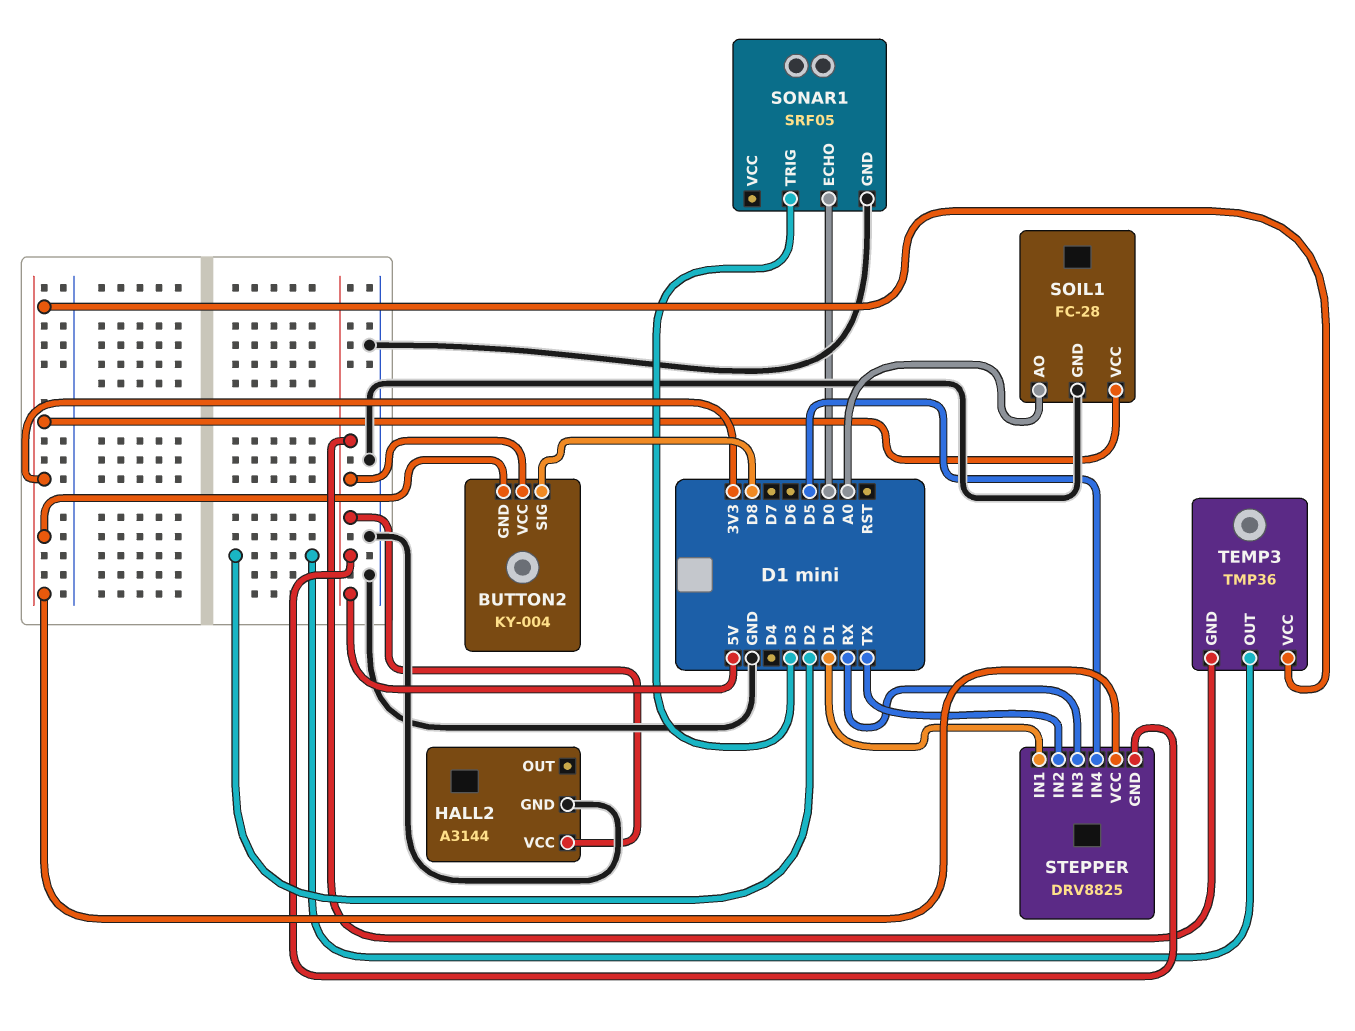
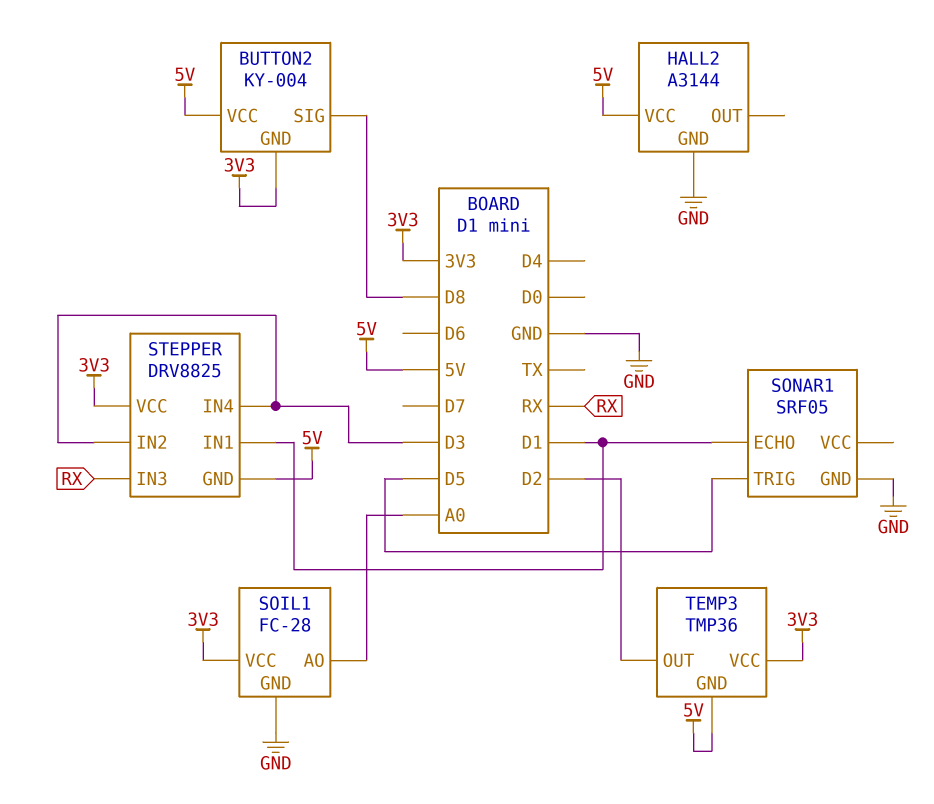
SONAR1 pin ECHO: D0 -> D1
SONAR1 pin TRIG: D3 -> D5
STEPPER pin IN2: TX -> D3
STEPPER pin IN4: D5 -> D3

